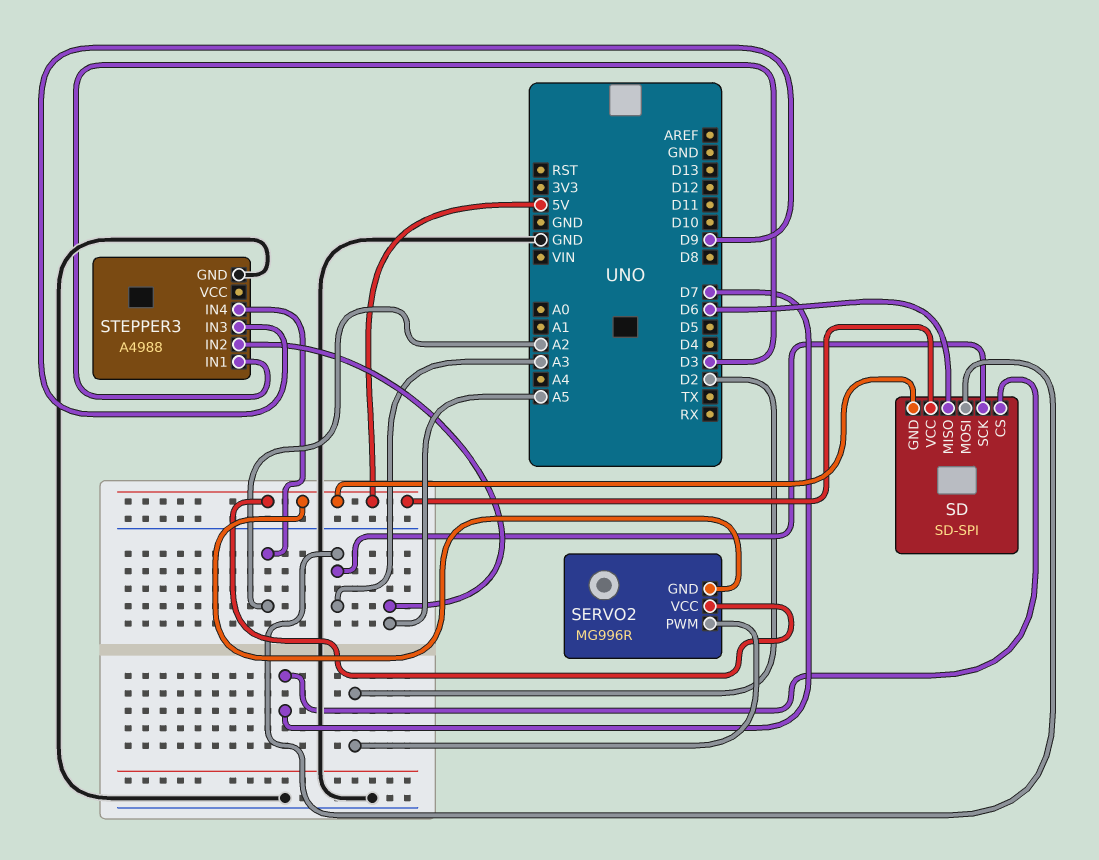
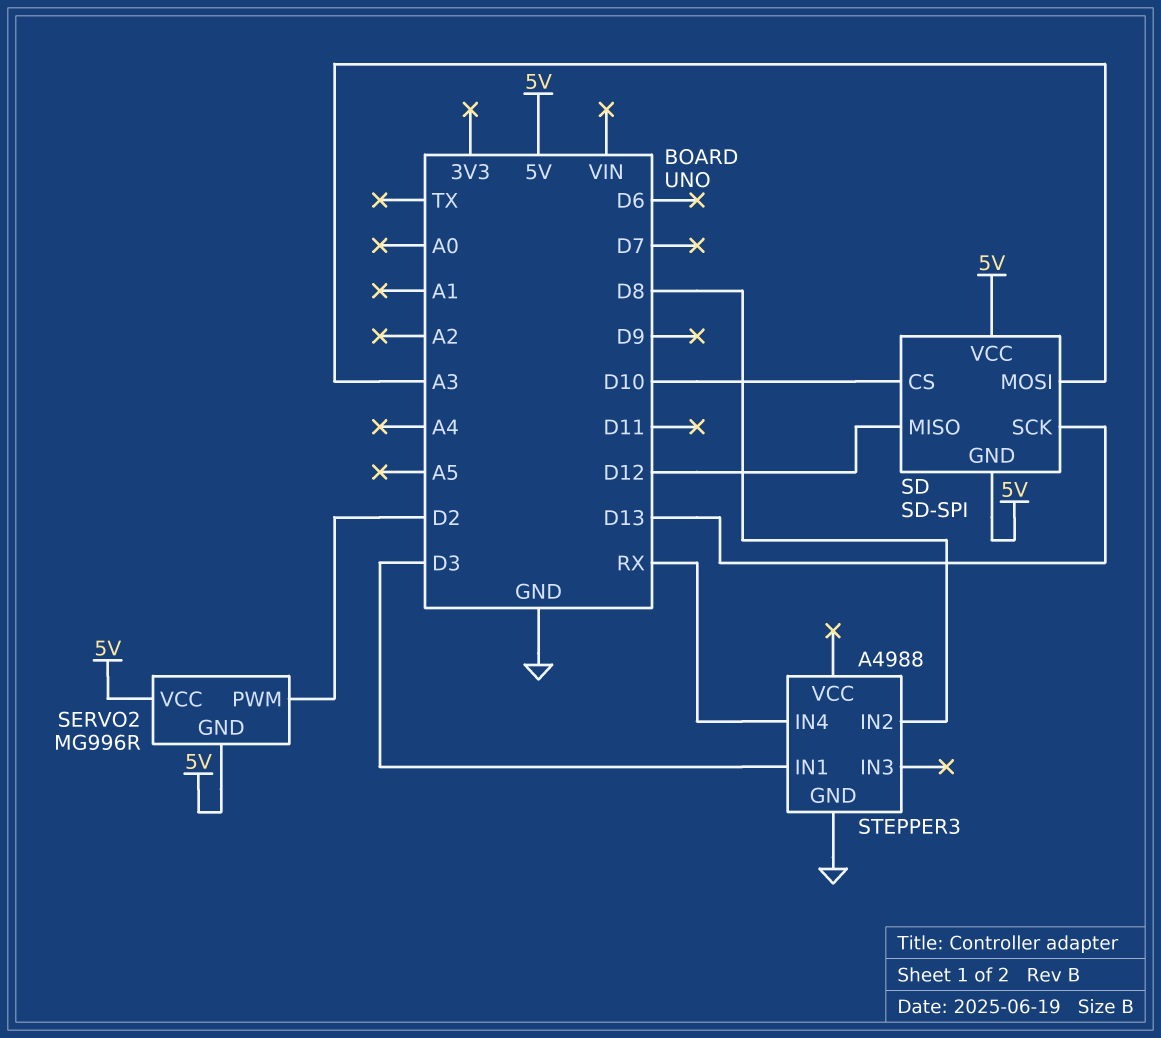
SD pin CS: D7 -> D10
SD pin MISO: D6 -> D12
SD pin SCK: A3 -> D13
STEPPER3 pin IN2: A5 -> D8
STEPPER3 pin IN3: D9 -> none
STEPPER3 pin IN4: A2 -> RX

